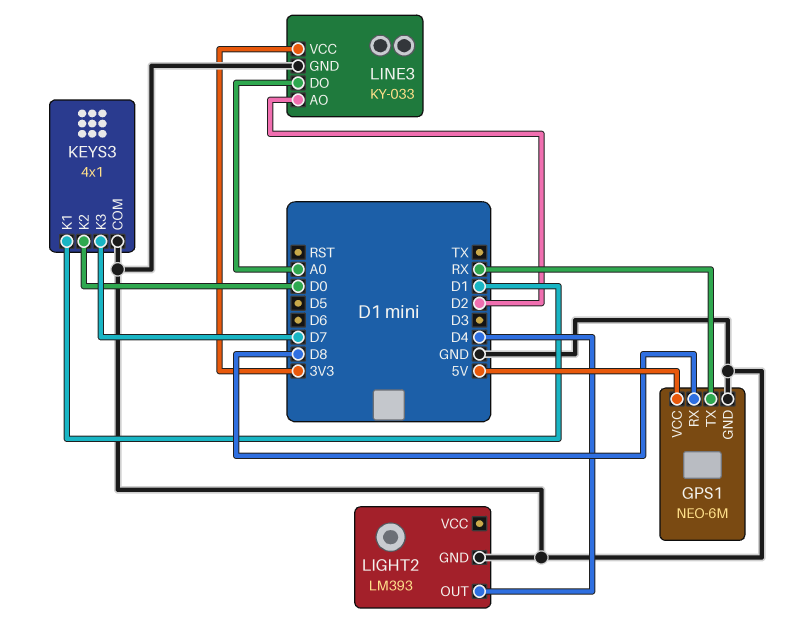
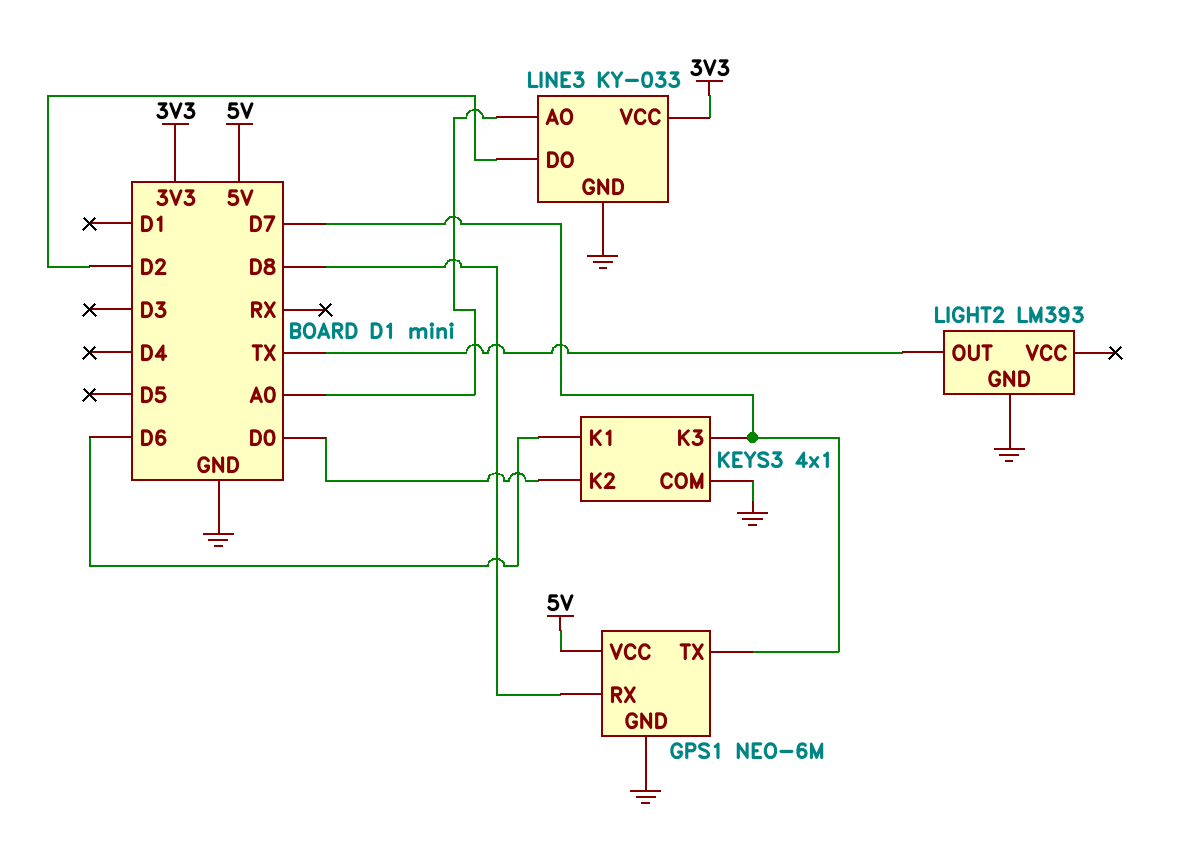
GPS1 pin TX: RX -> D7
KEYS3 pin K1: D1 -> D6
LIGHT2 pin OUT: D4 -> TX
LINE3 pin AO: D2 -> A0
LINE3 pin DO: A0 -> D2

